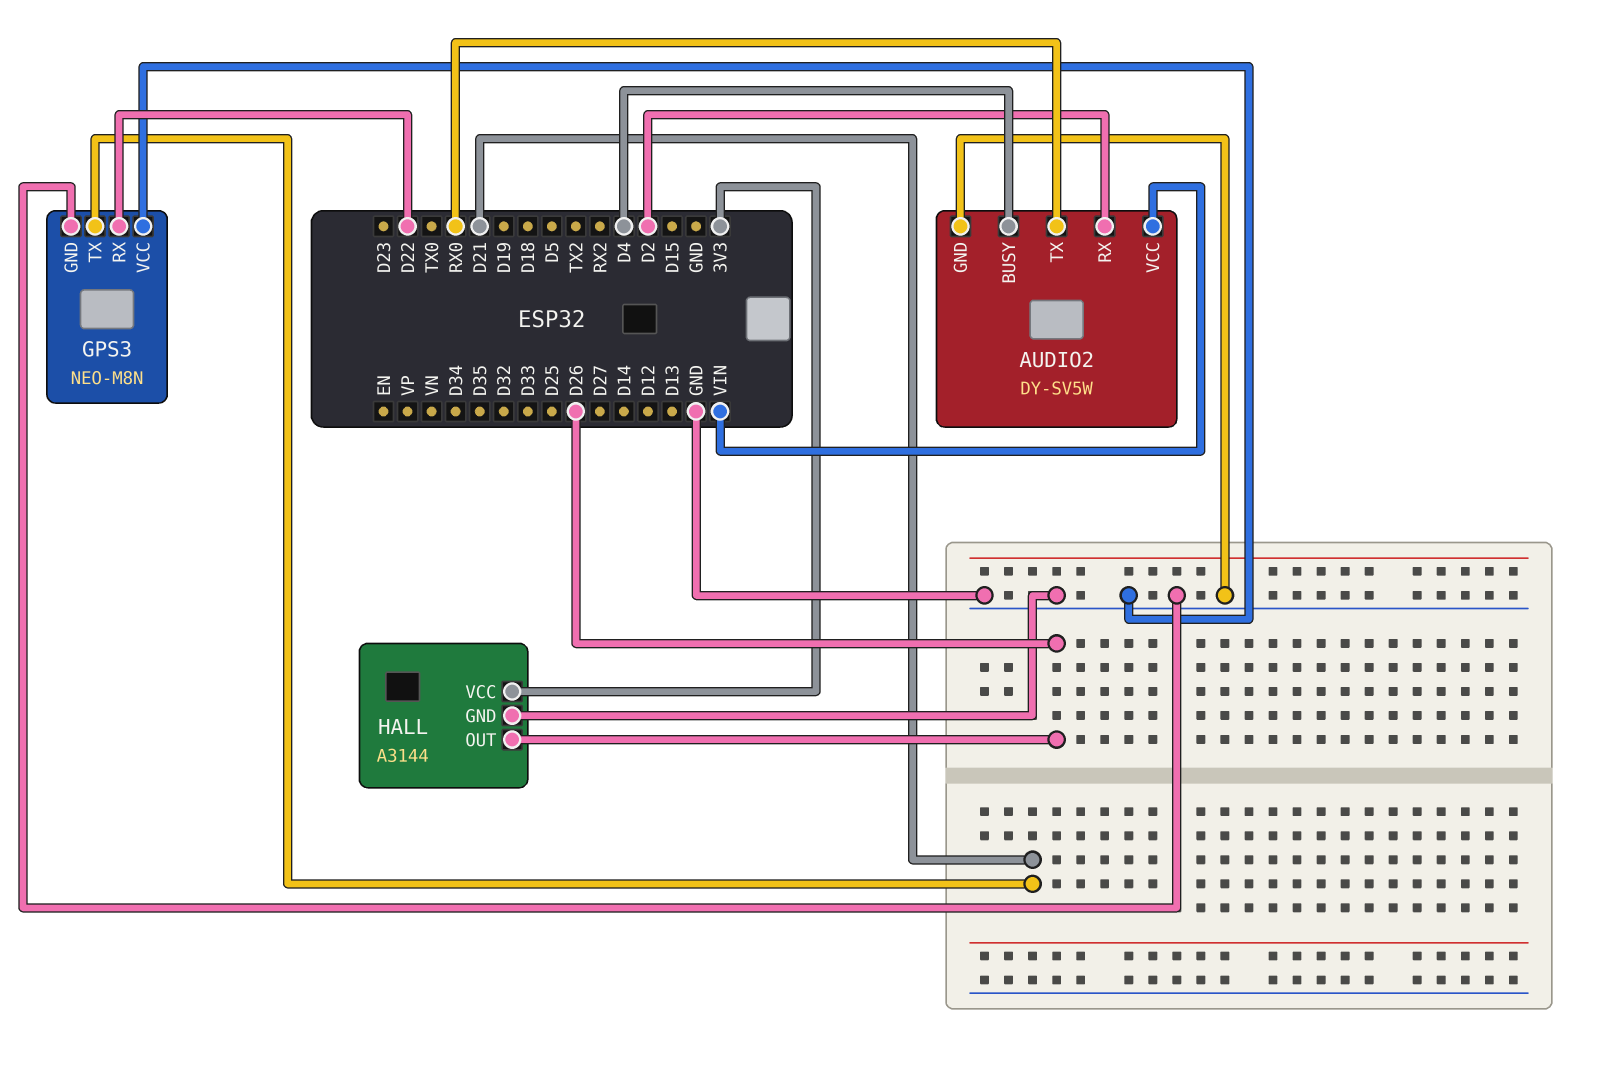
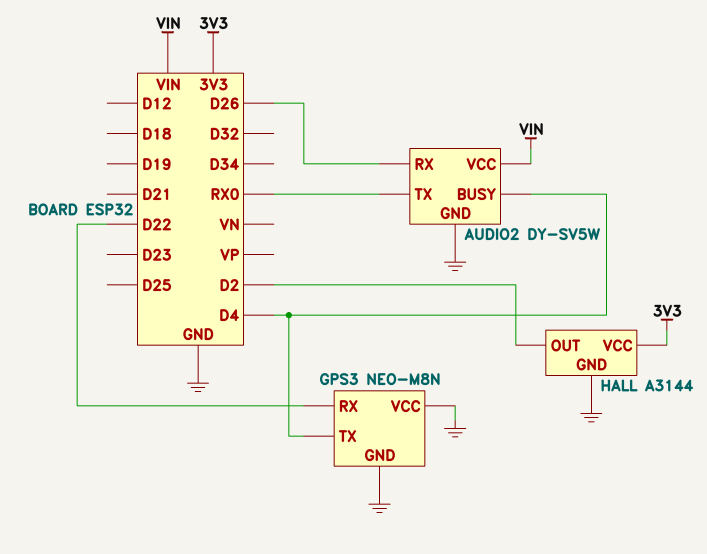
AUDIO2 pin RX: D2 -> D26
GPS3 pin TX: D21 -> D4
HALL pin OUT: D26 -> D2

